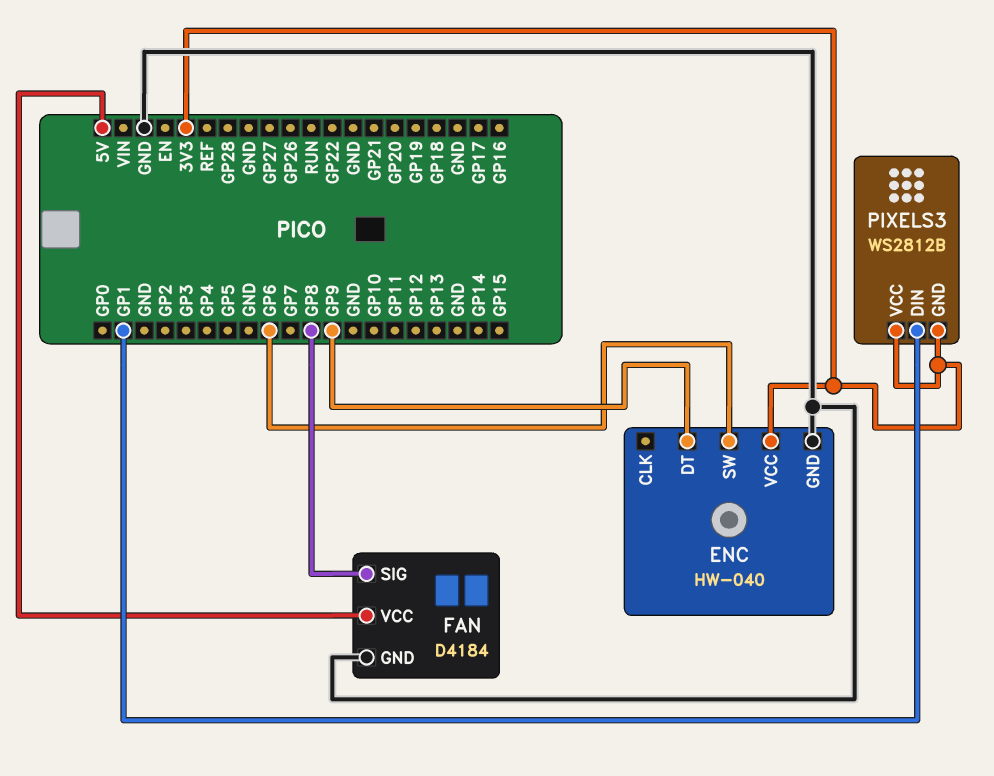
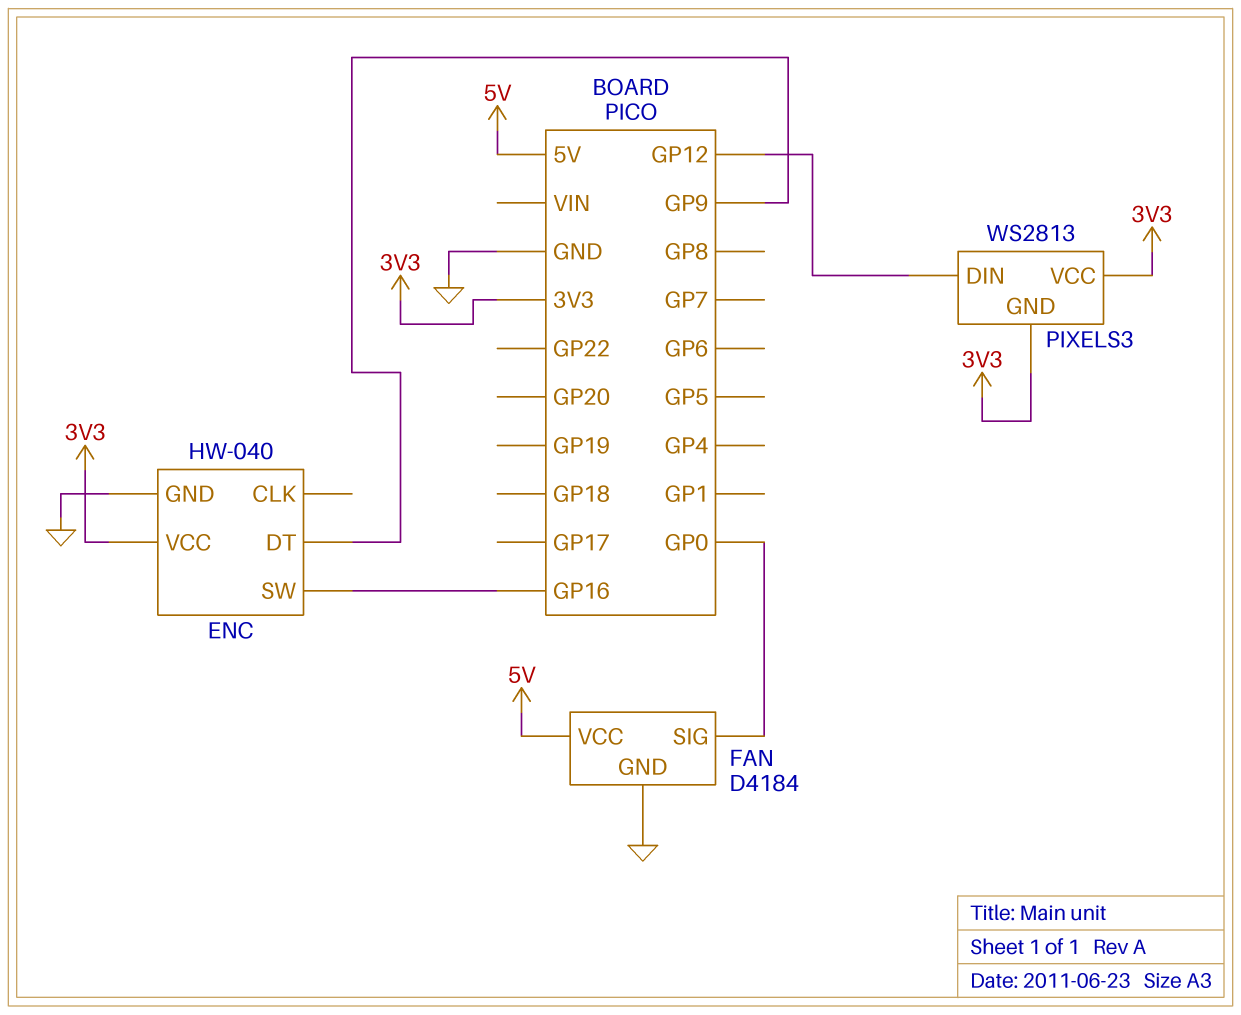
ENC pin SW: GP6 -> GP16
FAN pin SIG: GP8 -> GP0
PIXELS3: WS2812B -> WS2813
PIXELS3 pin DIN: GP1 -> GP12

